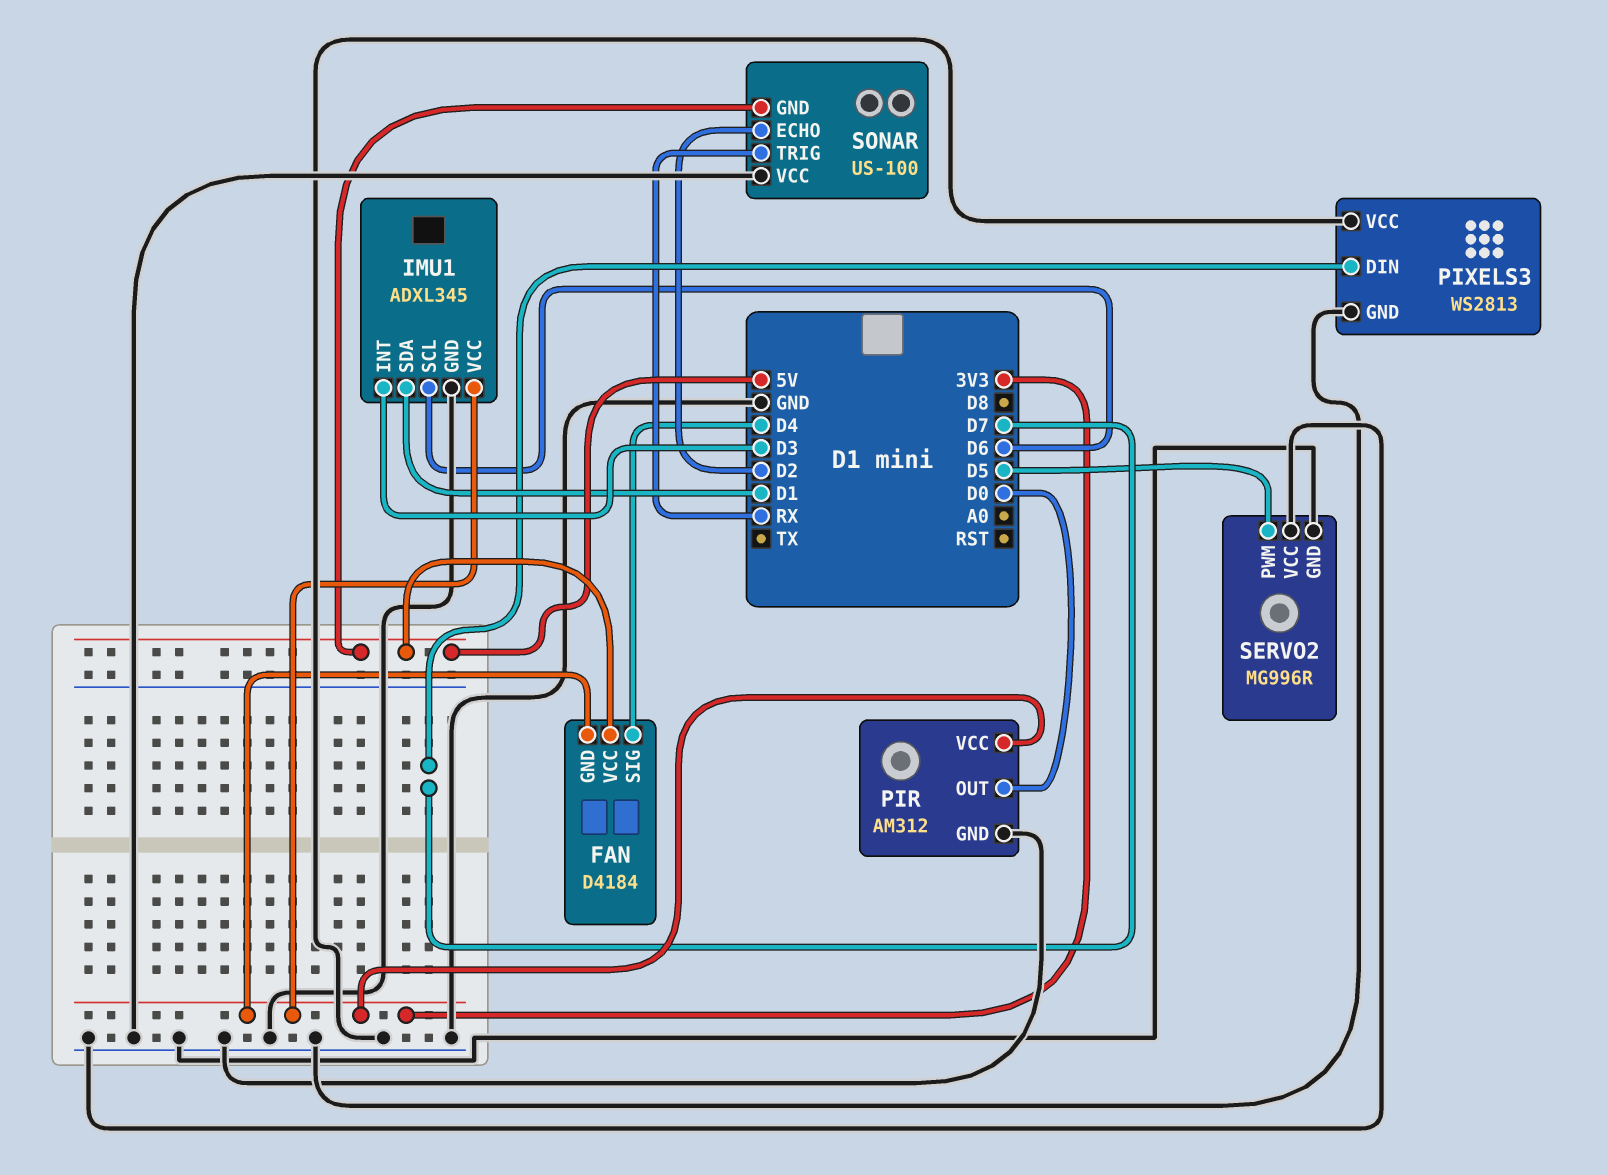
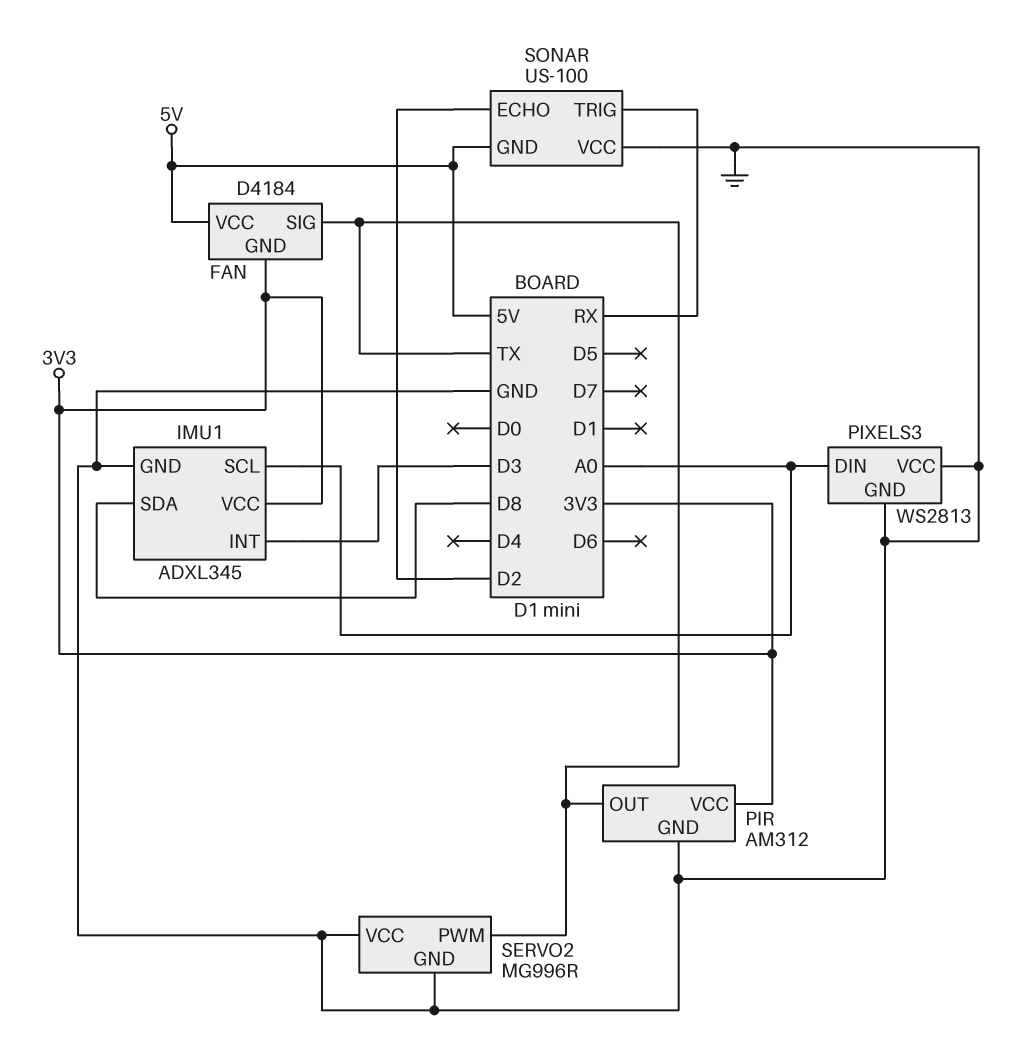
FAN pin SIG: D4 -> TX
IMU1 pin SCL: D6 -> A0
IMU1 pin SDA: D1 -> D8
PIR pin OUT: D0 -> TX
PIXELS3 pin DIN: D7 -> A0
SERVO2 pin PWM: D5 -> TX

